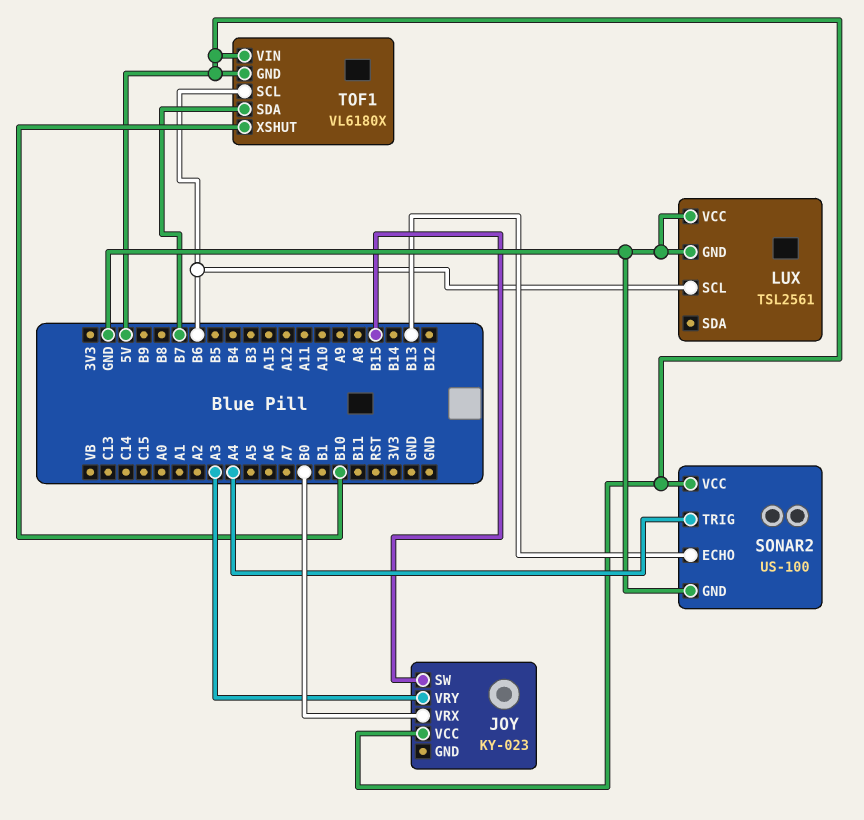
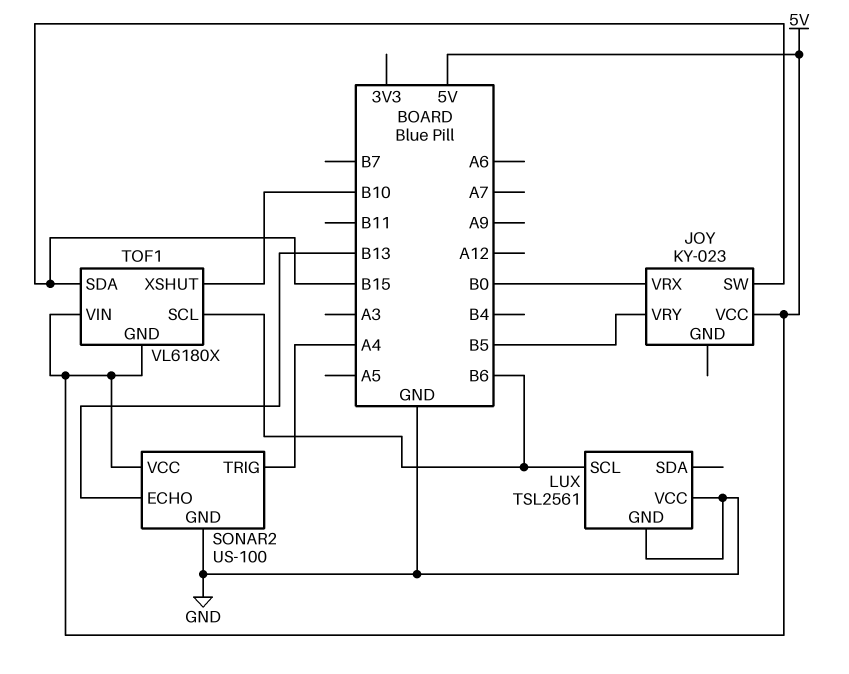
JOY pin VRY: A3 -> B5
TOF1 pin SDA: B7 -> B15

